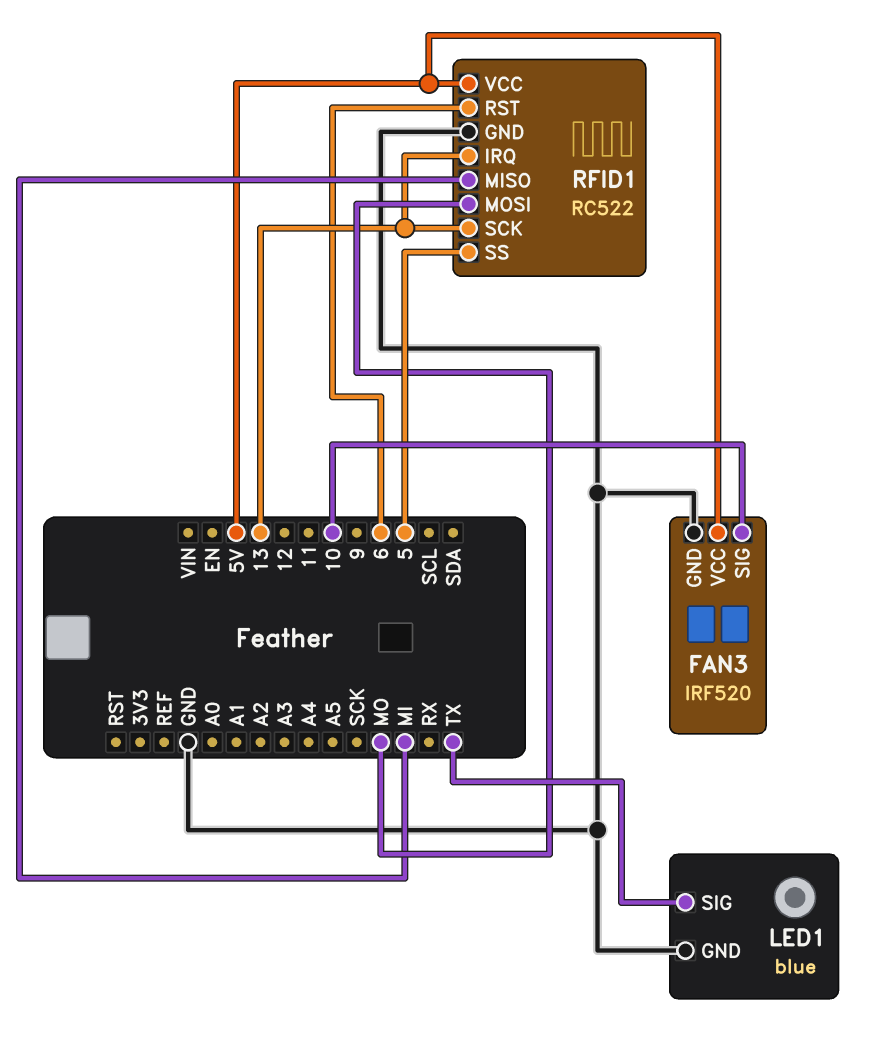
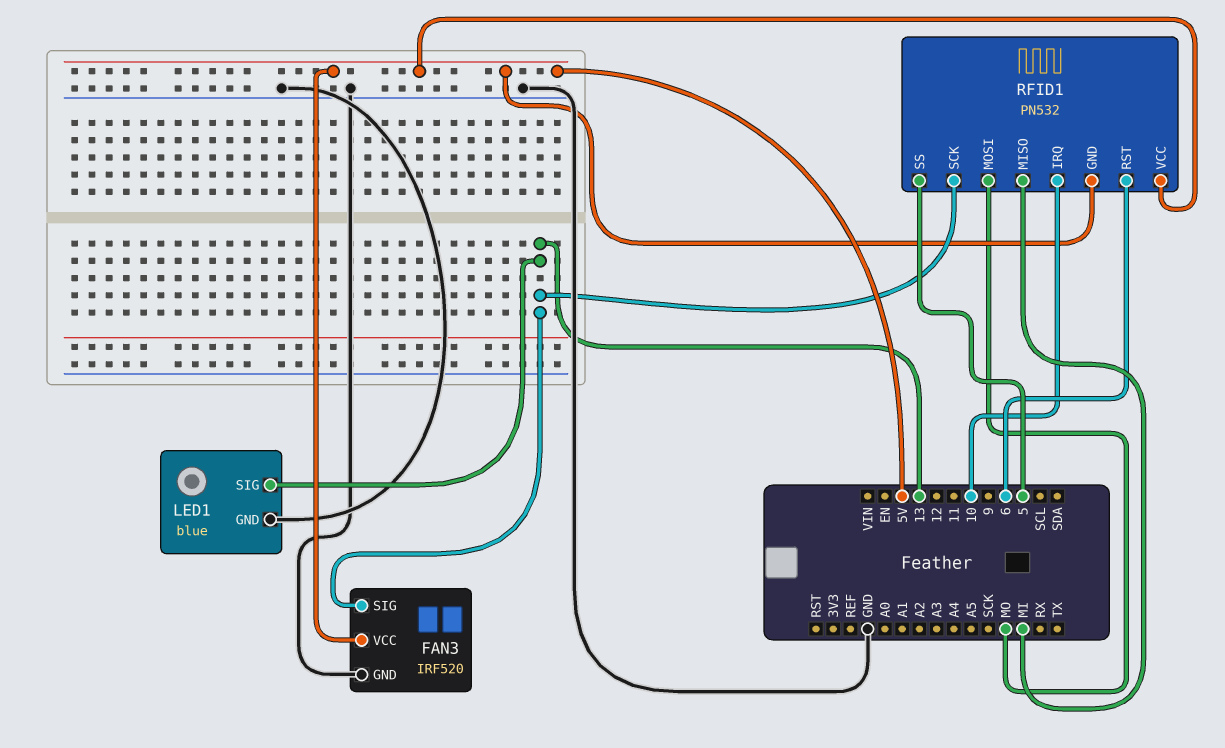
FAN3 pin SIG: 10 -> 13
LED1 pin SIG: TX -> 13
RFID1: RC522 -> PN532
RFID1 pin GND: GND -> 5V
RFID1 pin IRQ: 13 -> 10

